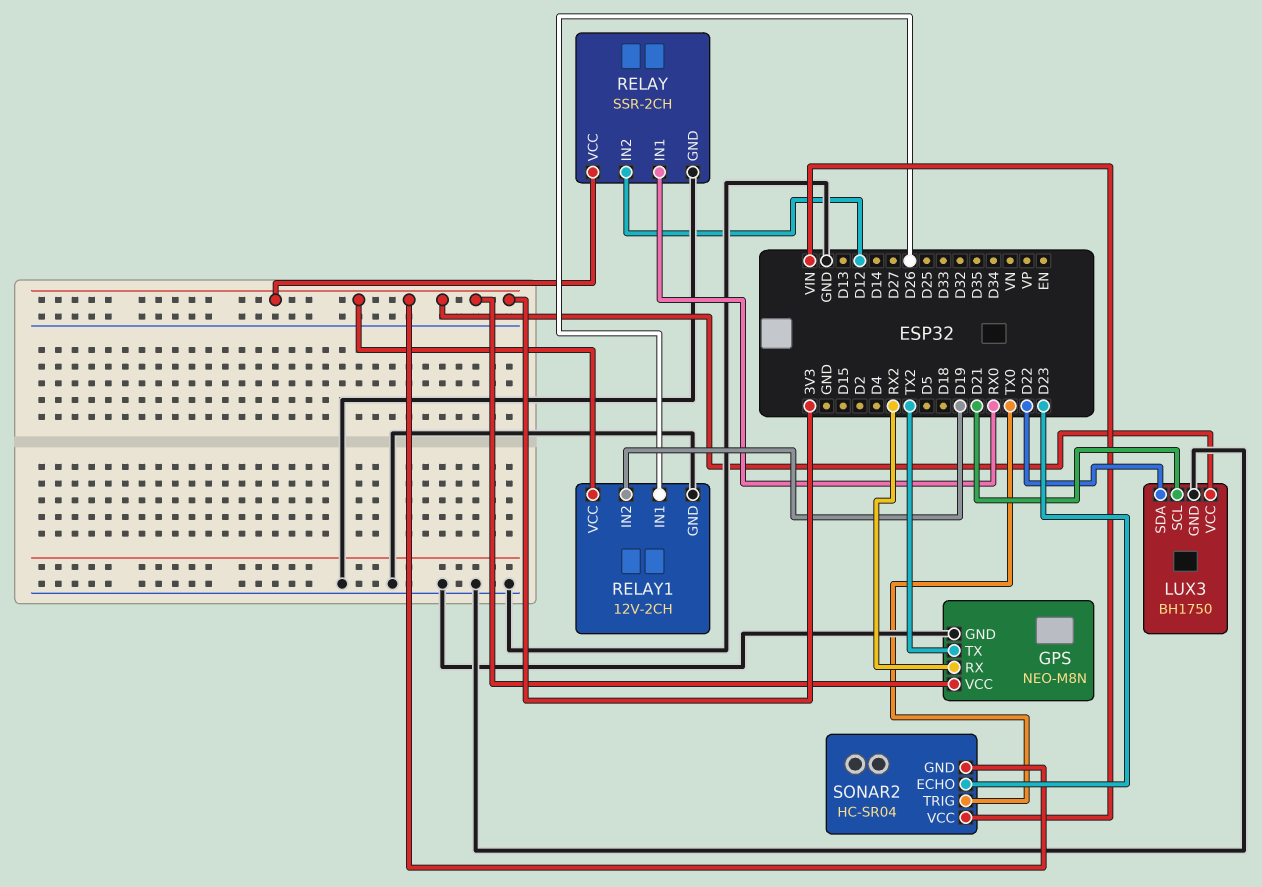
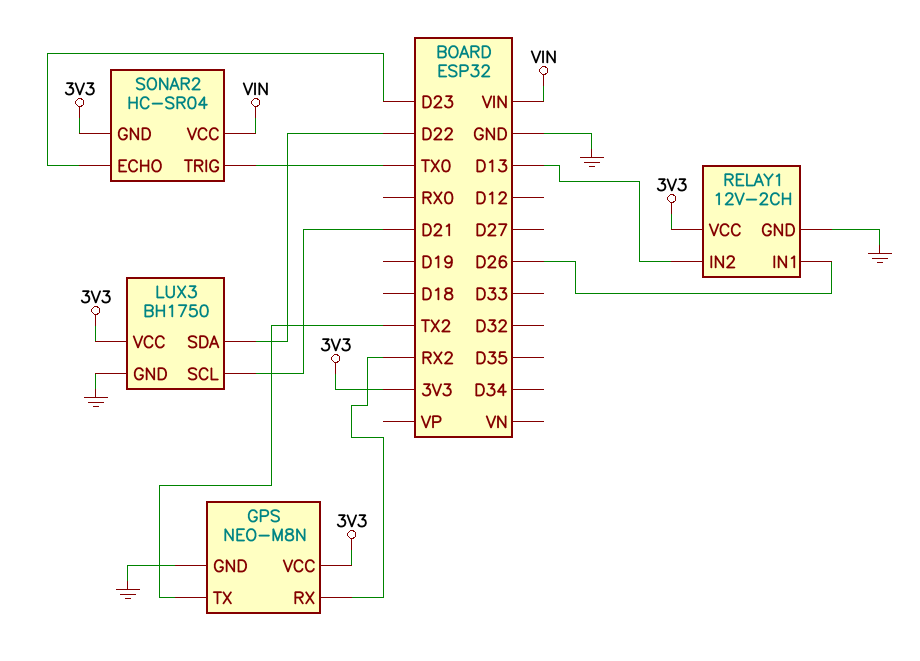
RELAY: SSR-2CH -> none
RELAY pin GND: GND -> none
RELAY pin IN1: RX0 -> none
RELAY pin IN2: D12 -> none
RELAY pin VCC: 3V3 -> none
RELAY1 pin IN2: D19 -> D13

